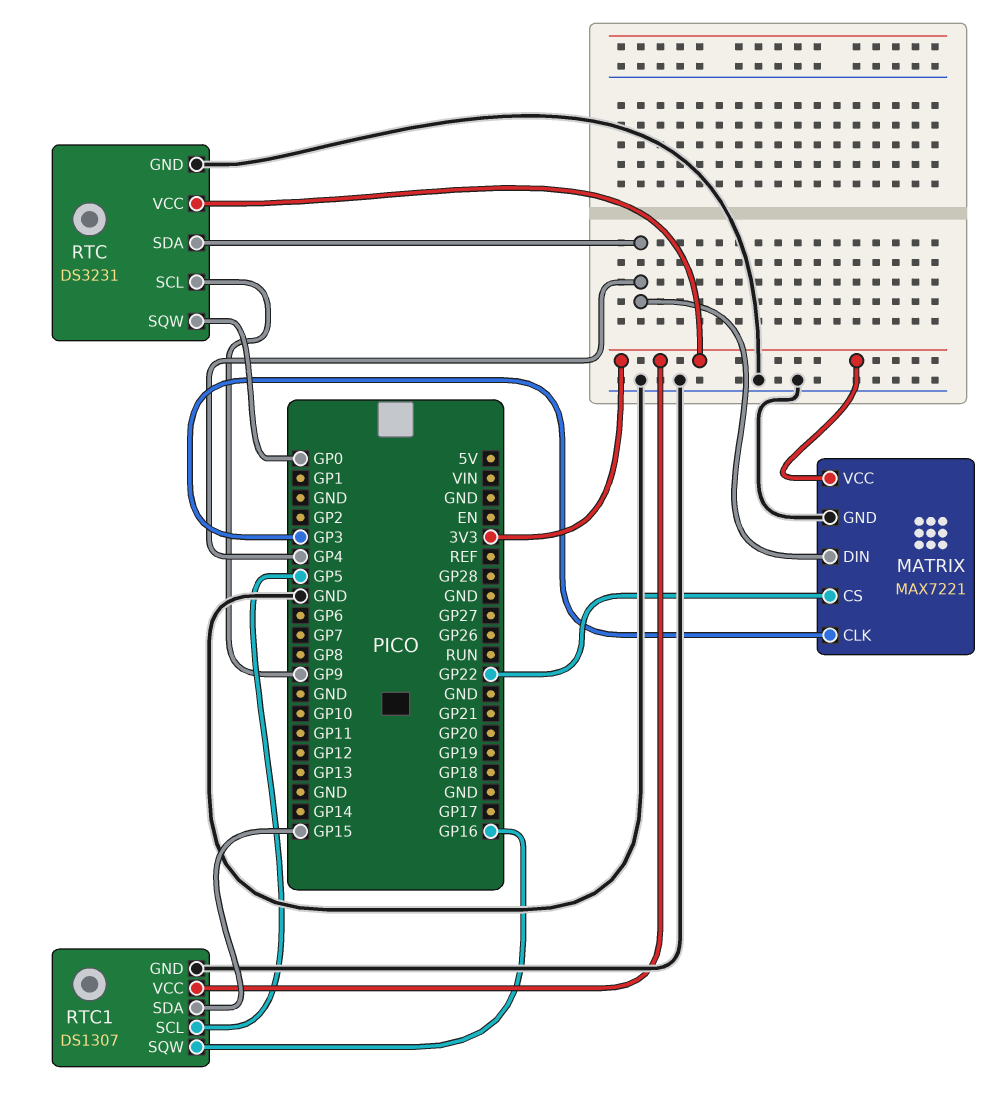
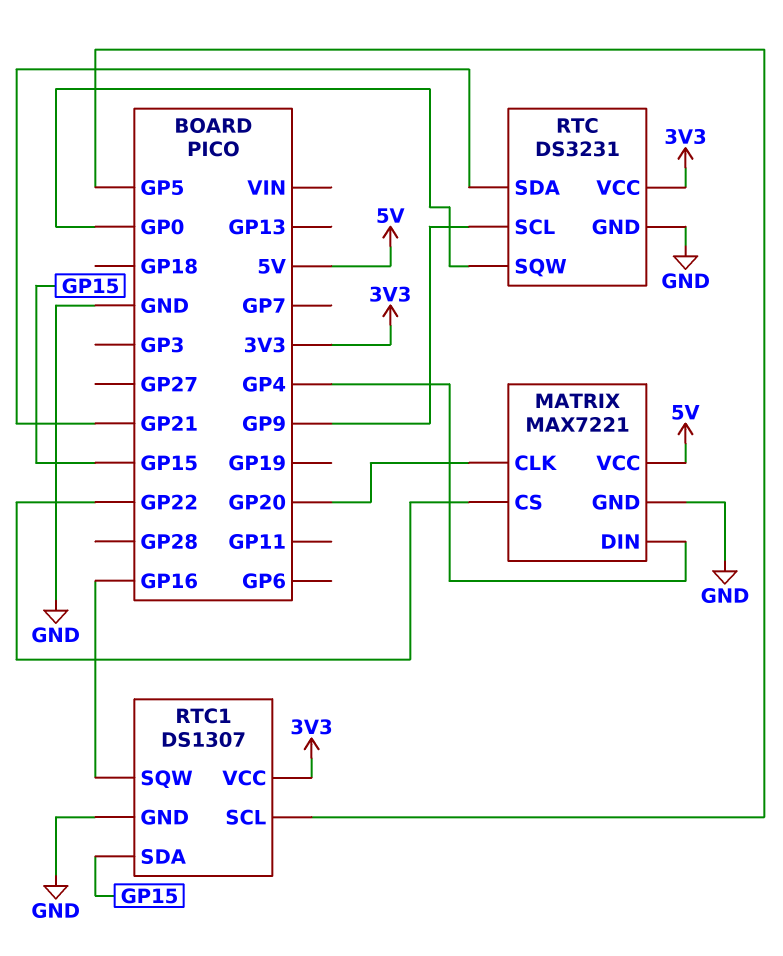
MATRIX pin CLK: GP3 -> GP20
MATRIX pin VCC: 3V3 -> 5V
RTC pin SDA: GP4 -> GP21

